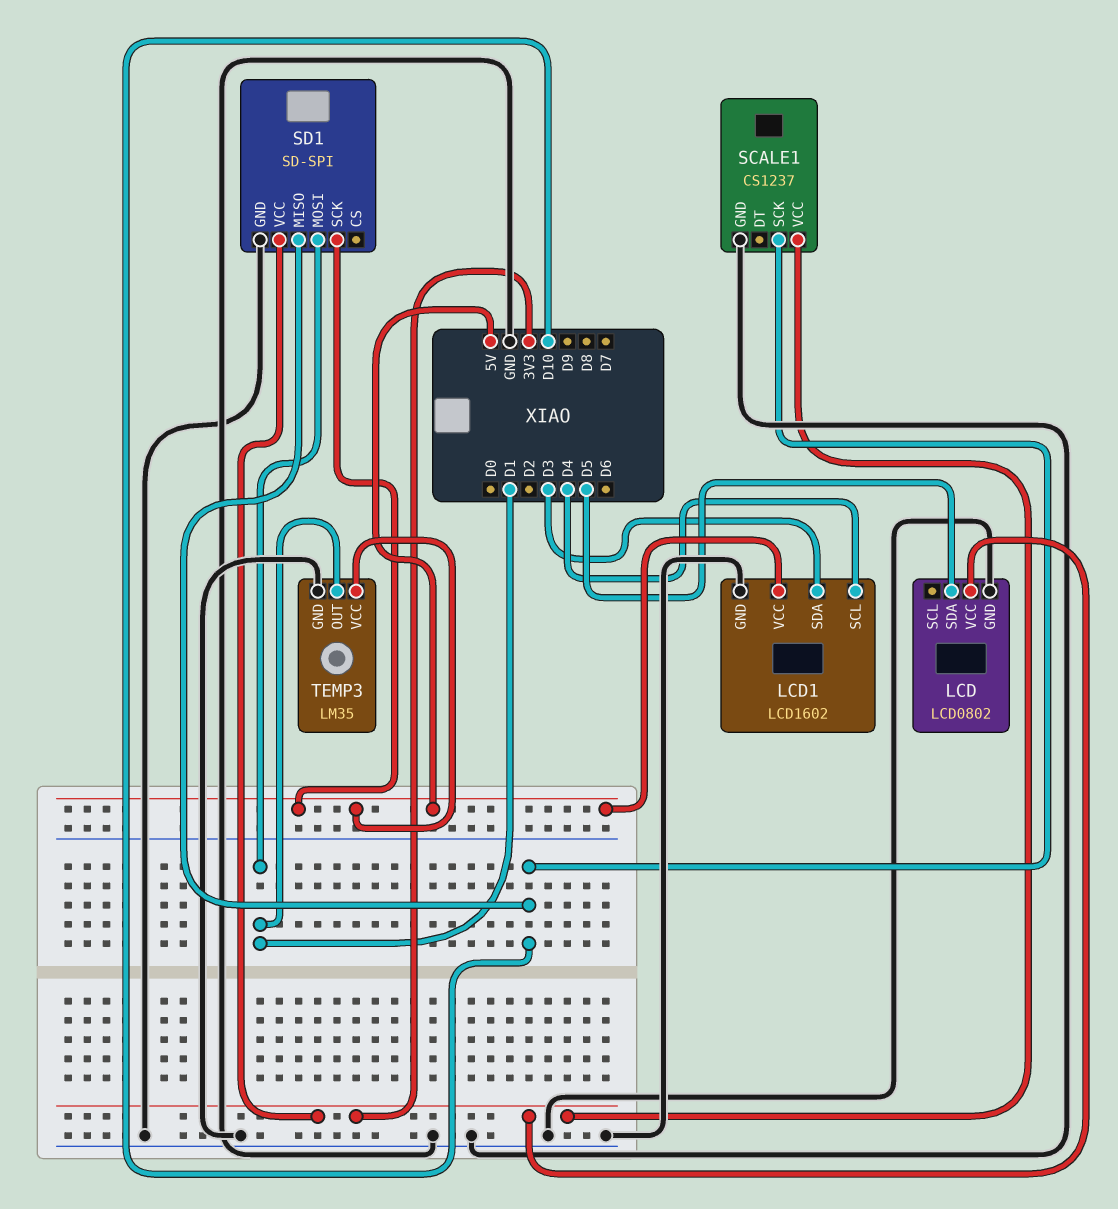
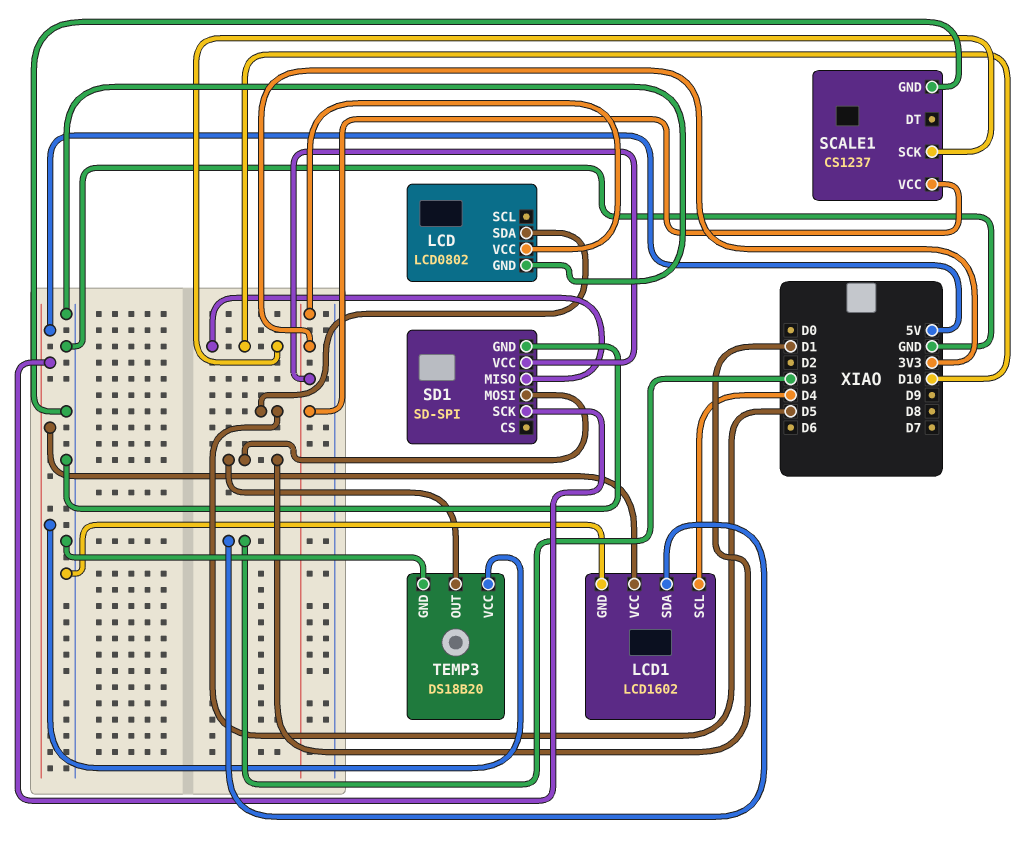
TEMP3: LM35 -> DS18B20

